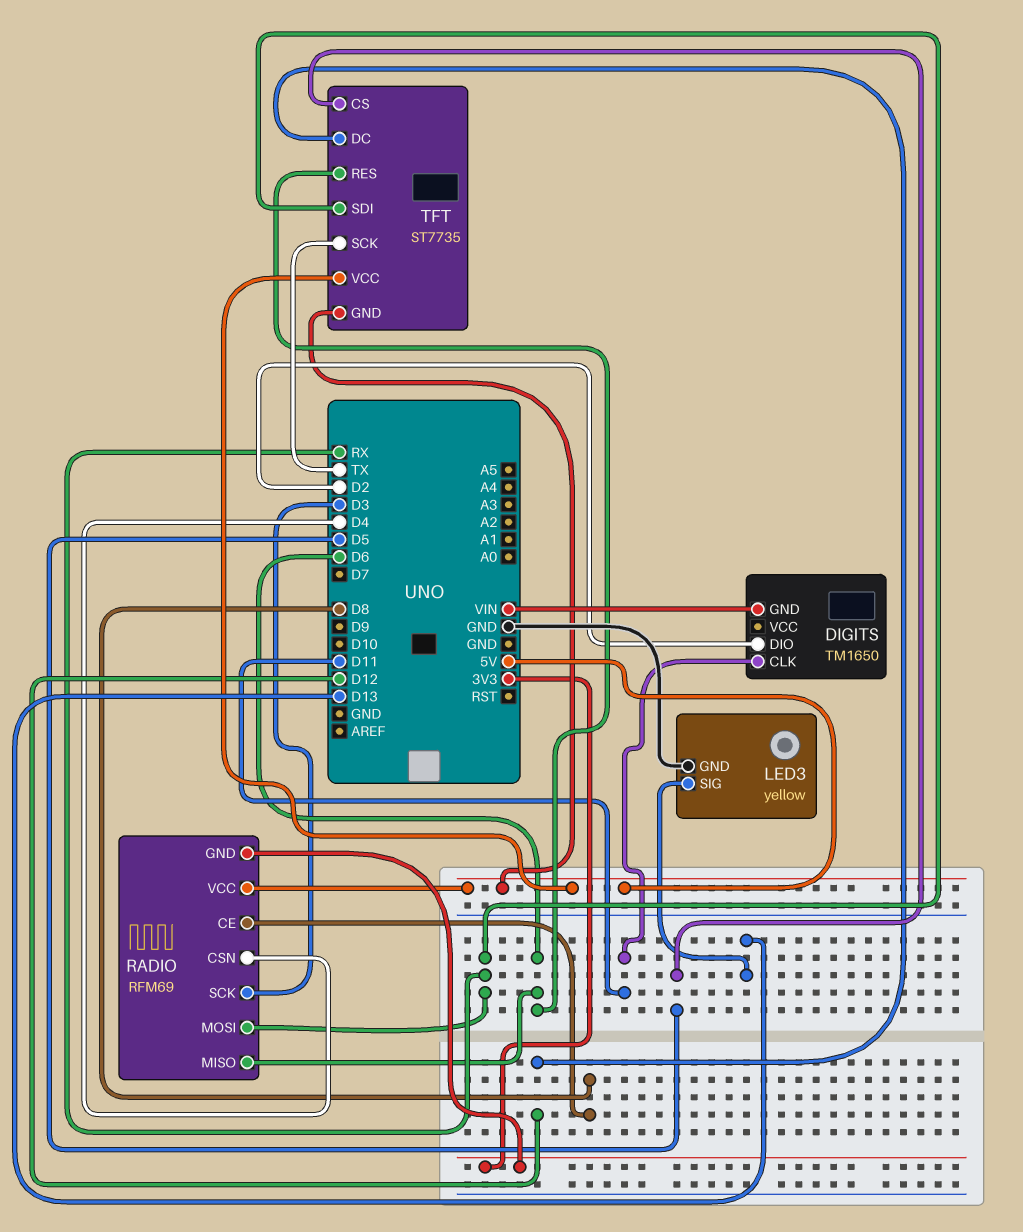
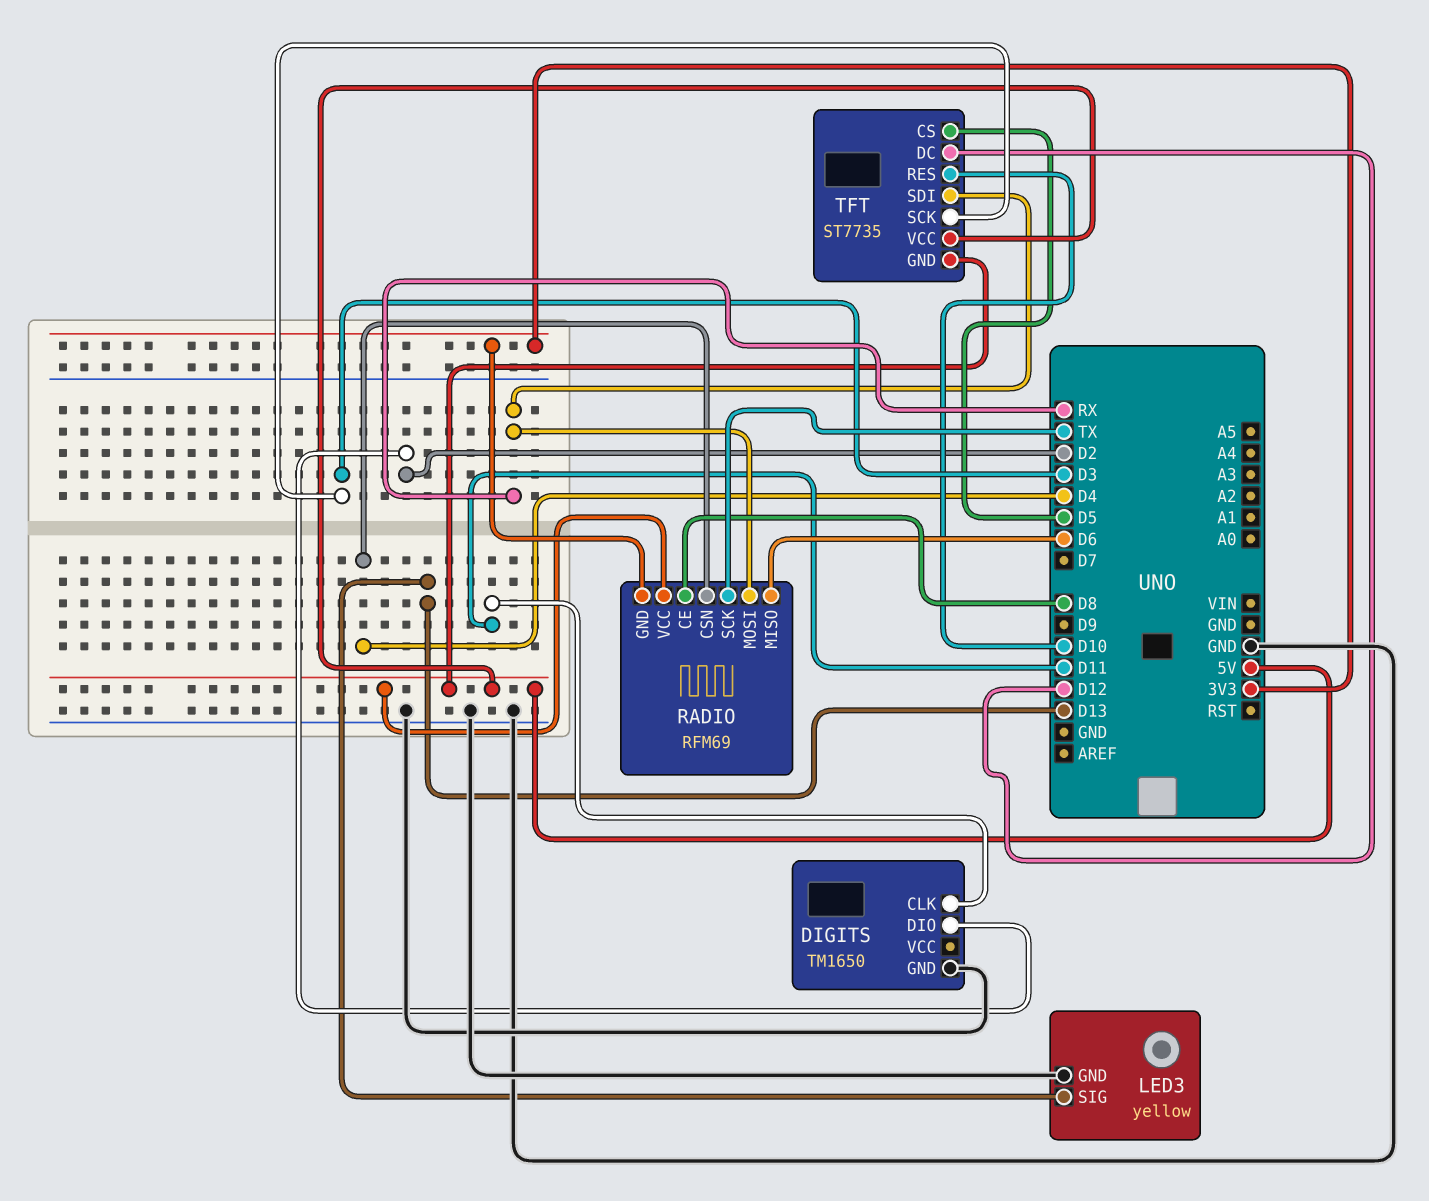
DIGITS pin GND: VIN -> GND
RADIO pin SCK: D3 -> TX
TFT pin RES: D6 -> D10
TFT pin SCK: TX -> D3

